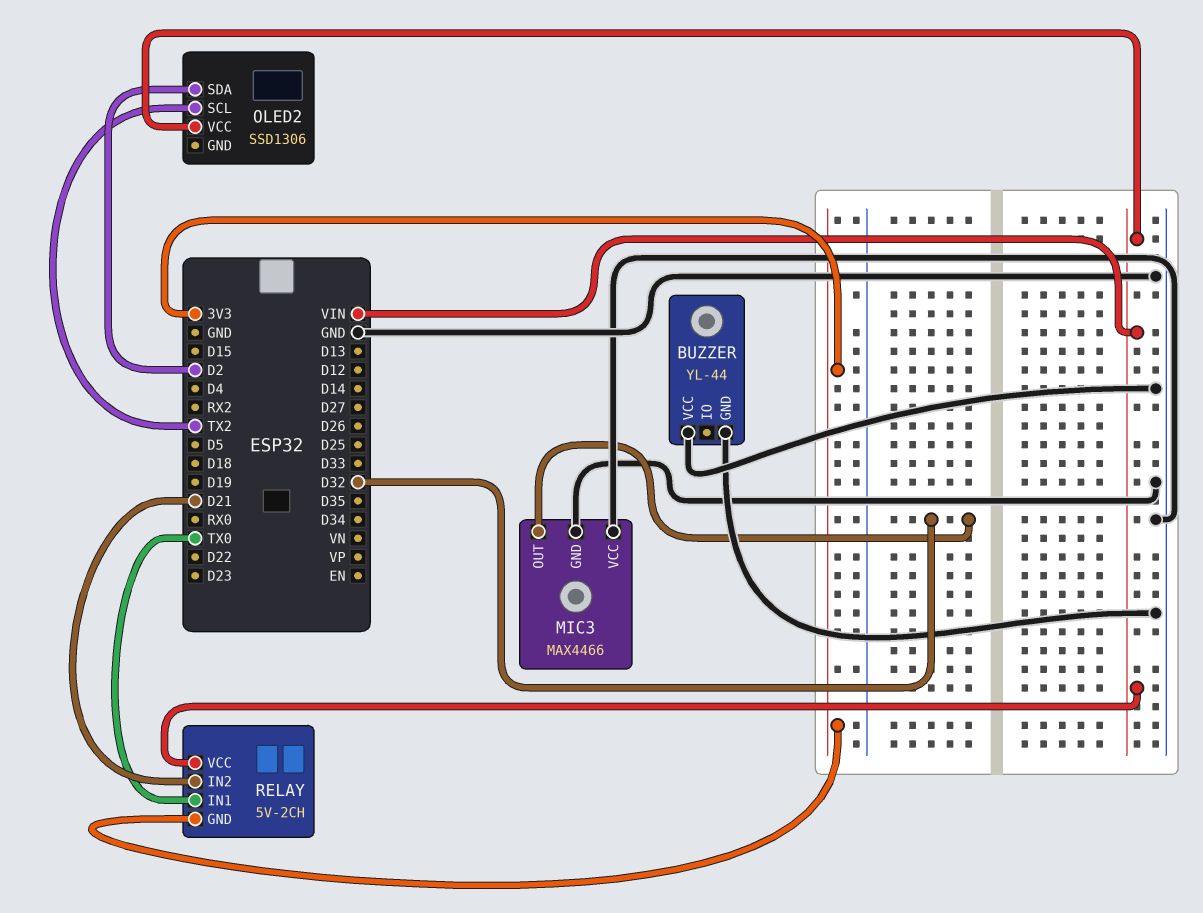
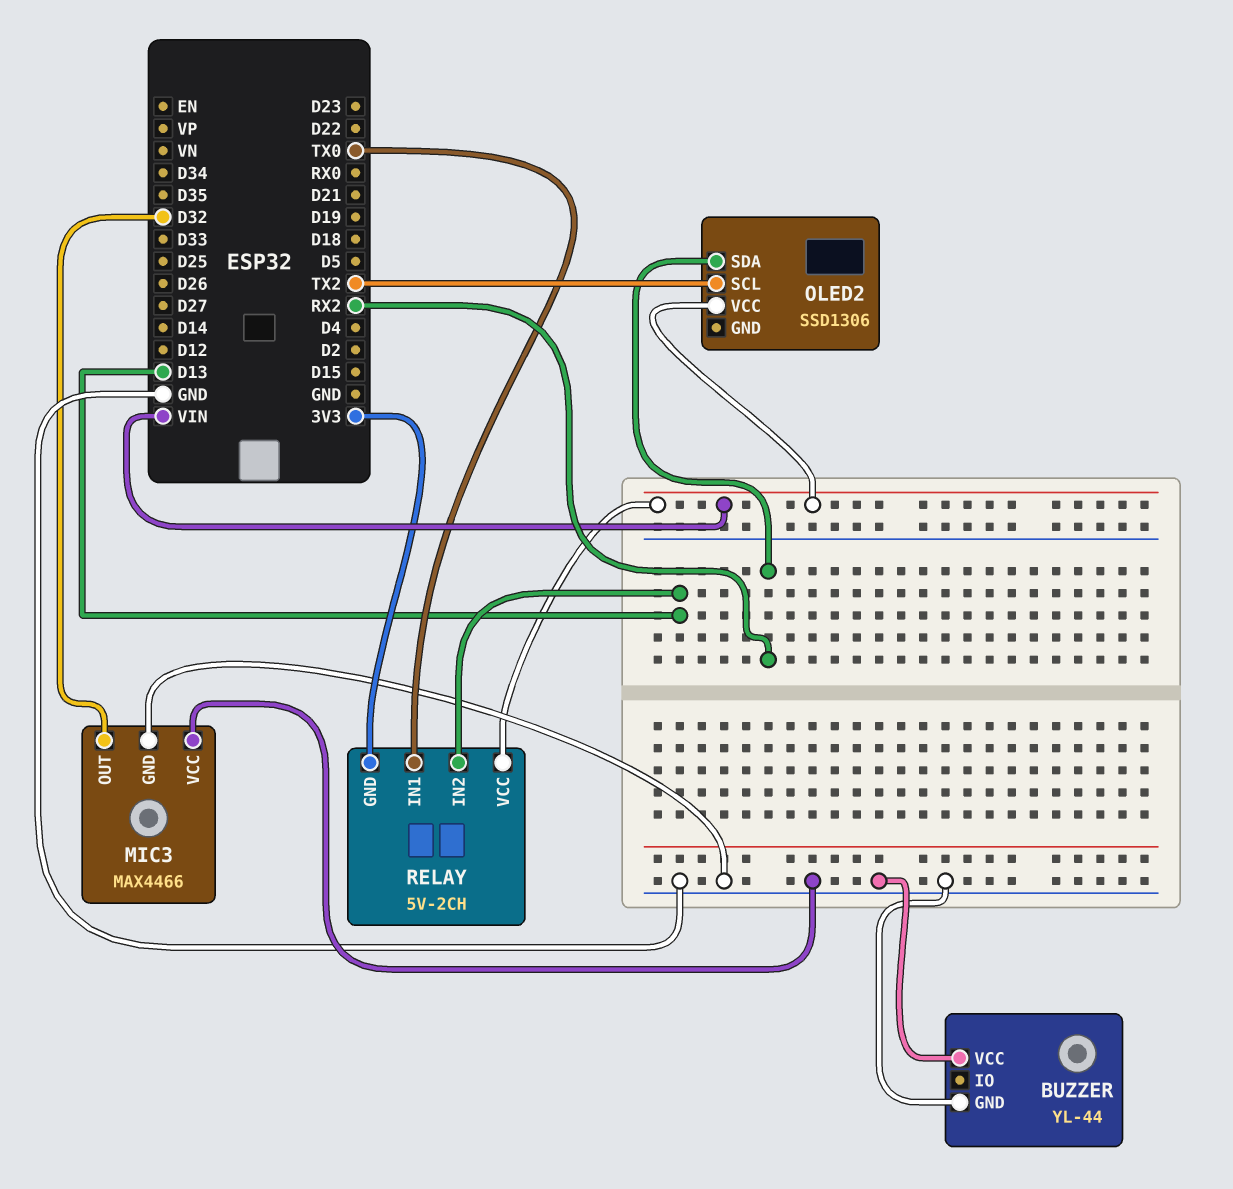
OLED2 pin SDA: D2 -> RX2
RELAY pin IN2: D21 -> D13

